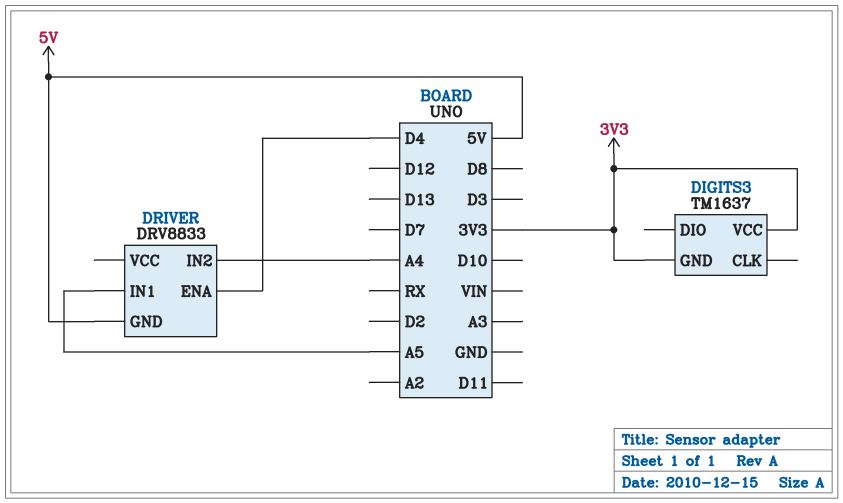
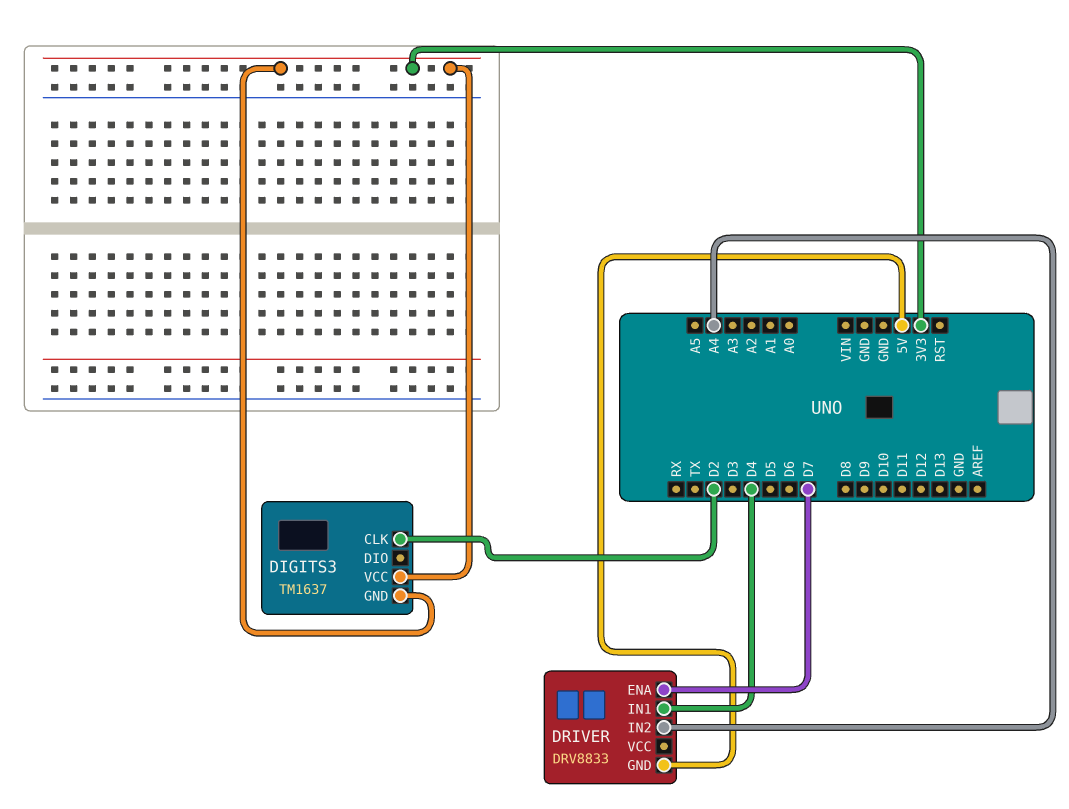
DIGITS3 pin CLK: none -> D2
DRIVER pin ENA: D4 -> D7
DRIVER pin IN1: A5 -> D4

